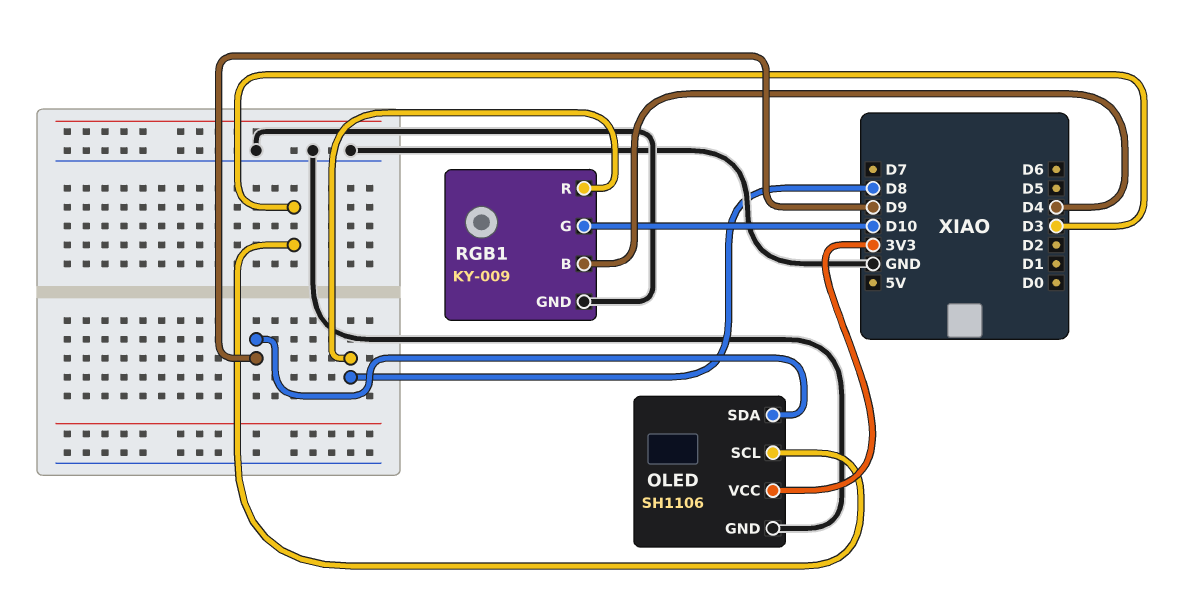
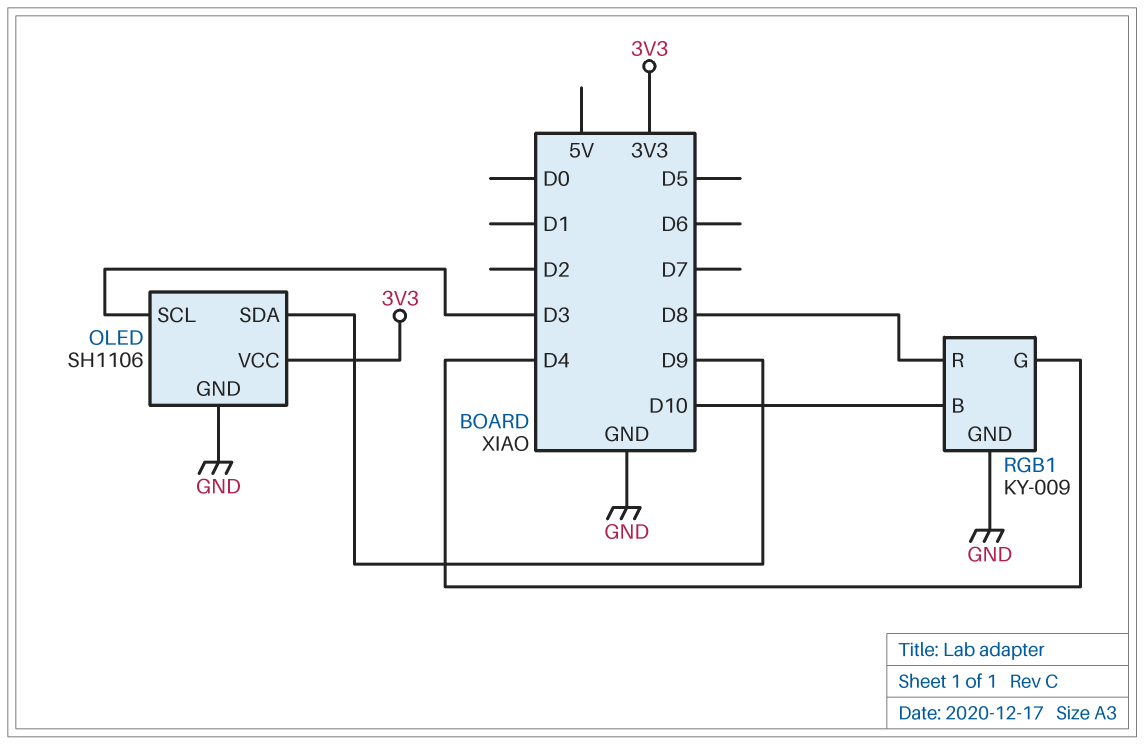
RGB1 pin B: D4 -> D10
RGB1 pin G: D10 -> D4

